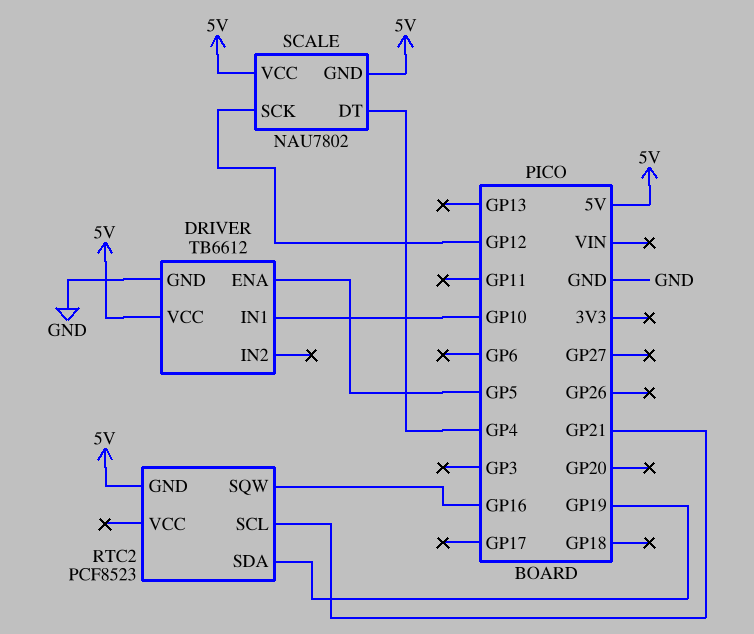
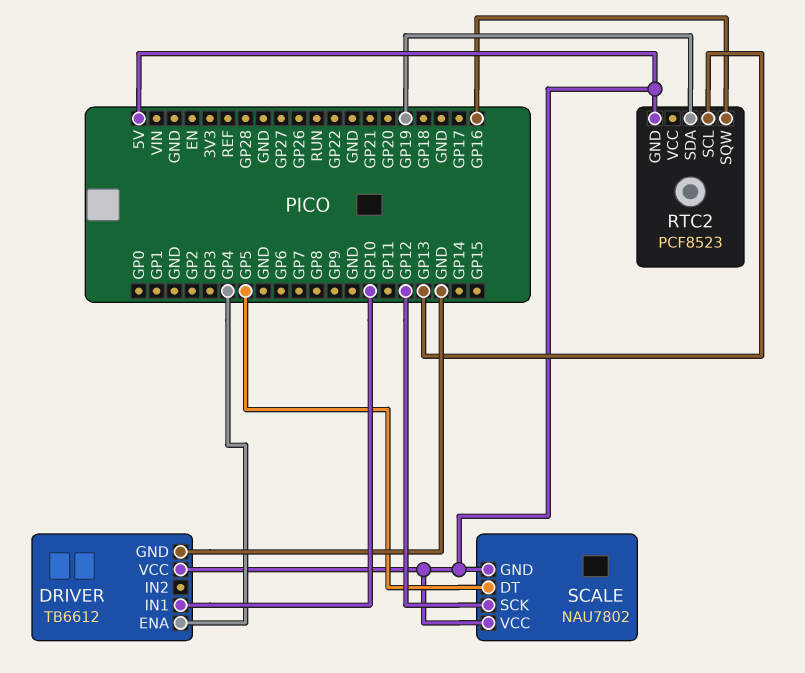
DRIVER pin ENA: GP5 -> GP4
RTC2 pin SCL: GP21 -> GP13
SCALE pin DT: GP4 -> GP5

